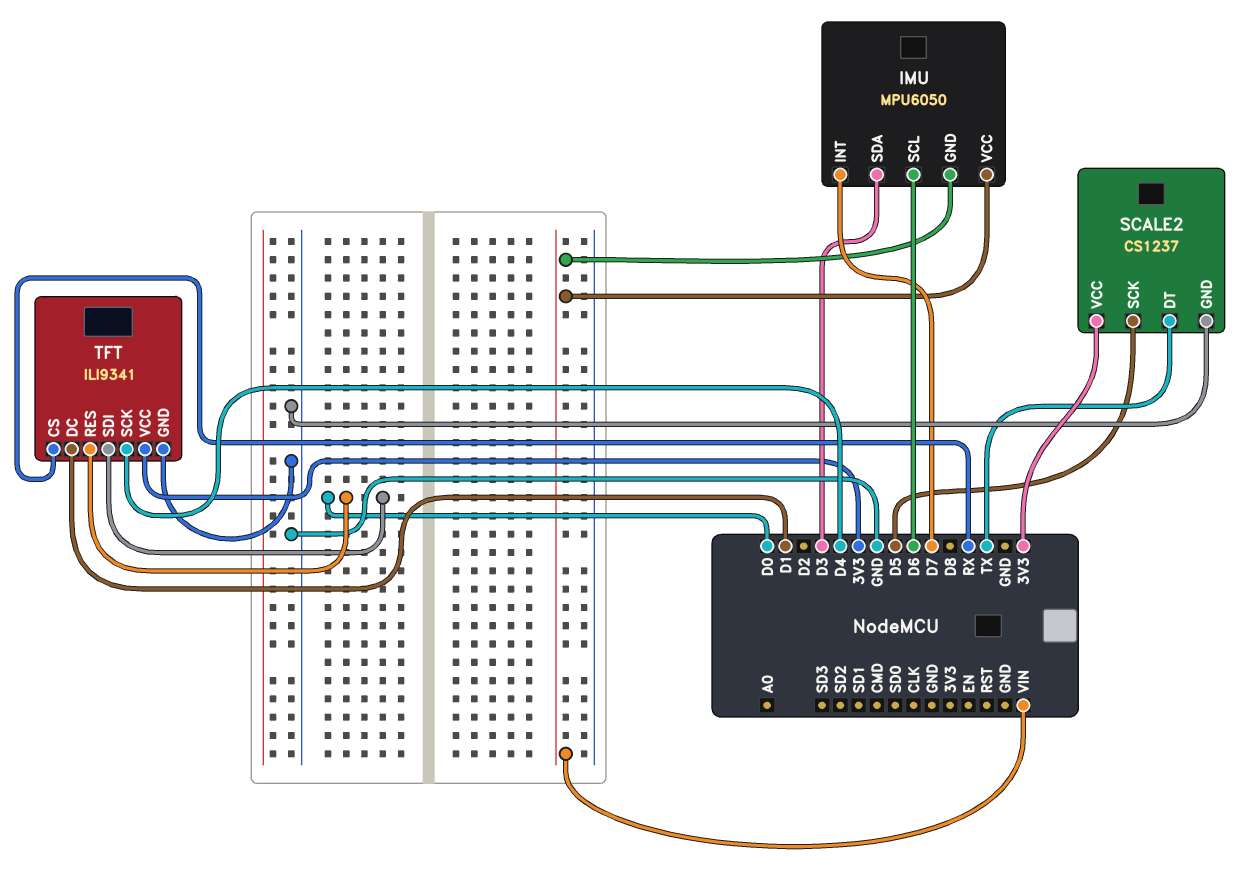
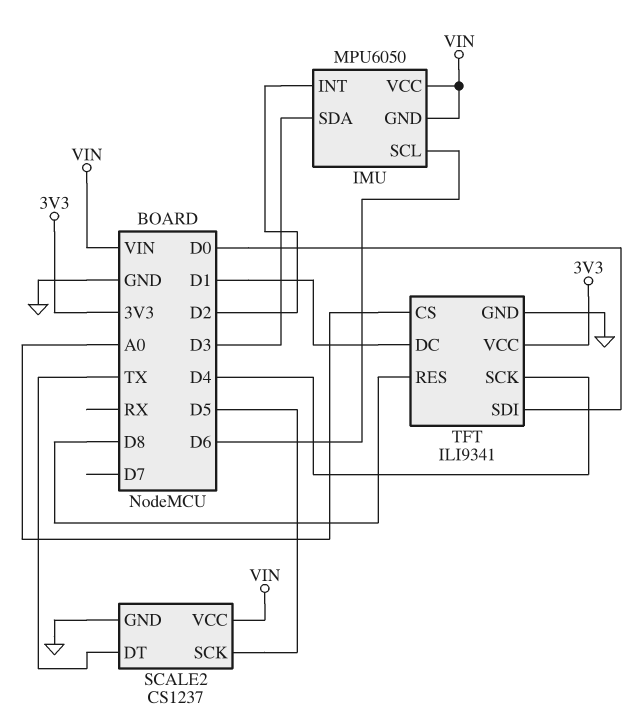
IMU pin INT: D7 -> D2
SCALE2 pin VCC: 3V3 -> VIN
TFT pin CS: RX -> A0
TFT pin RES: D0 -> D8

